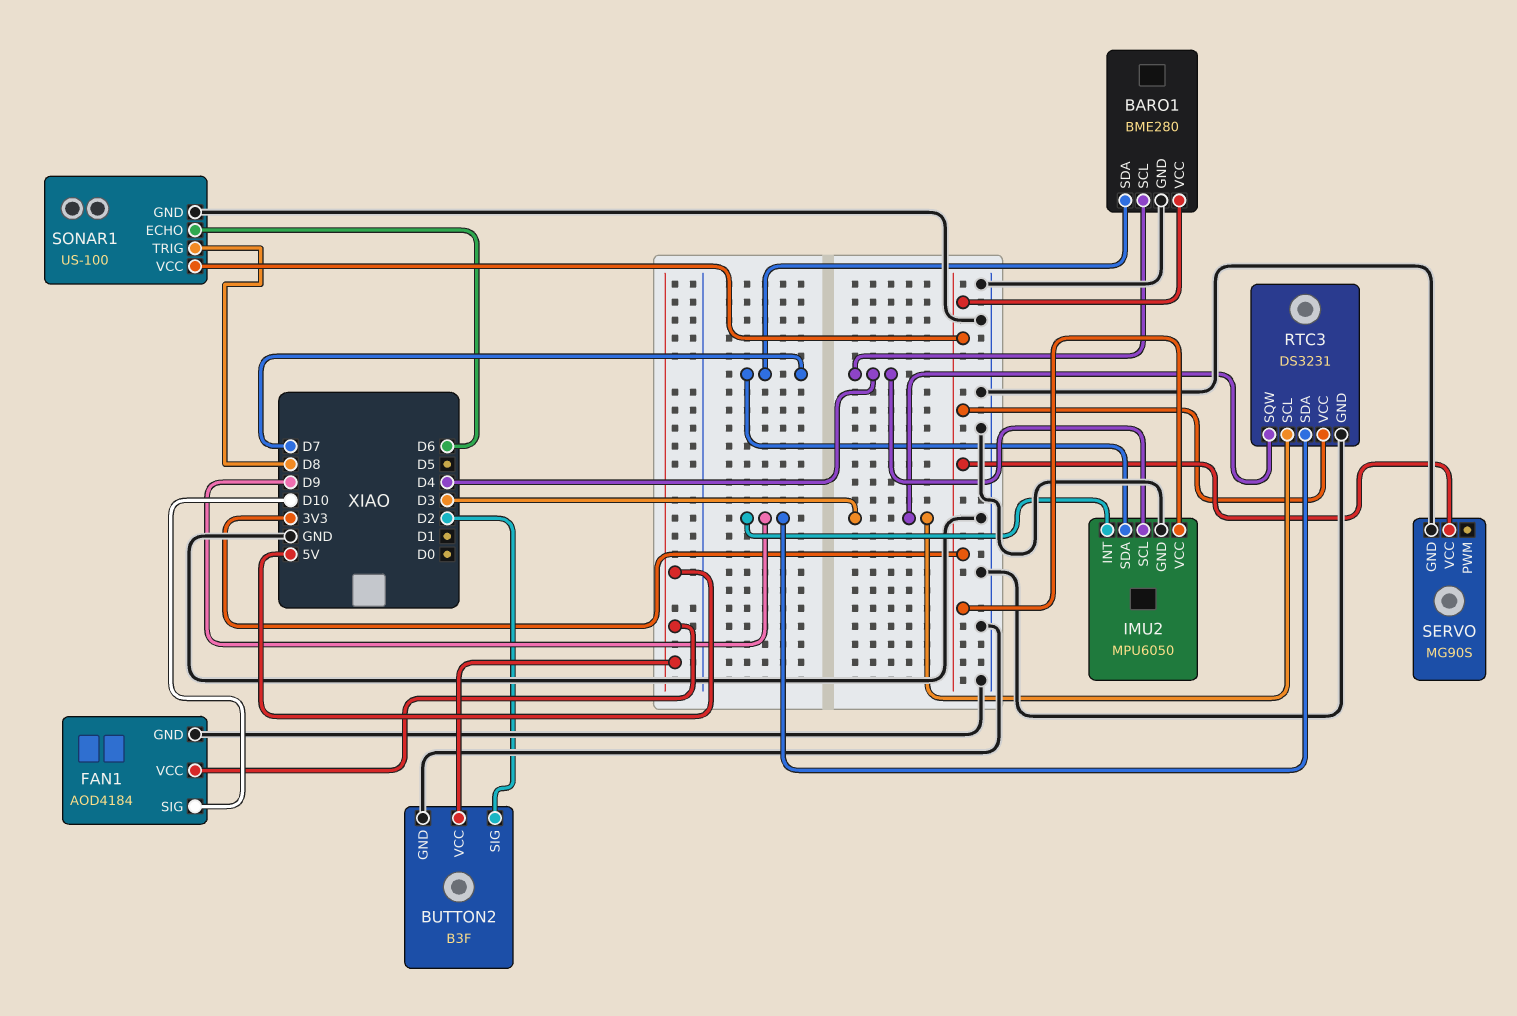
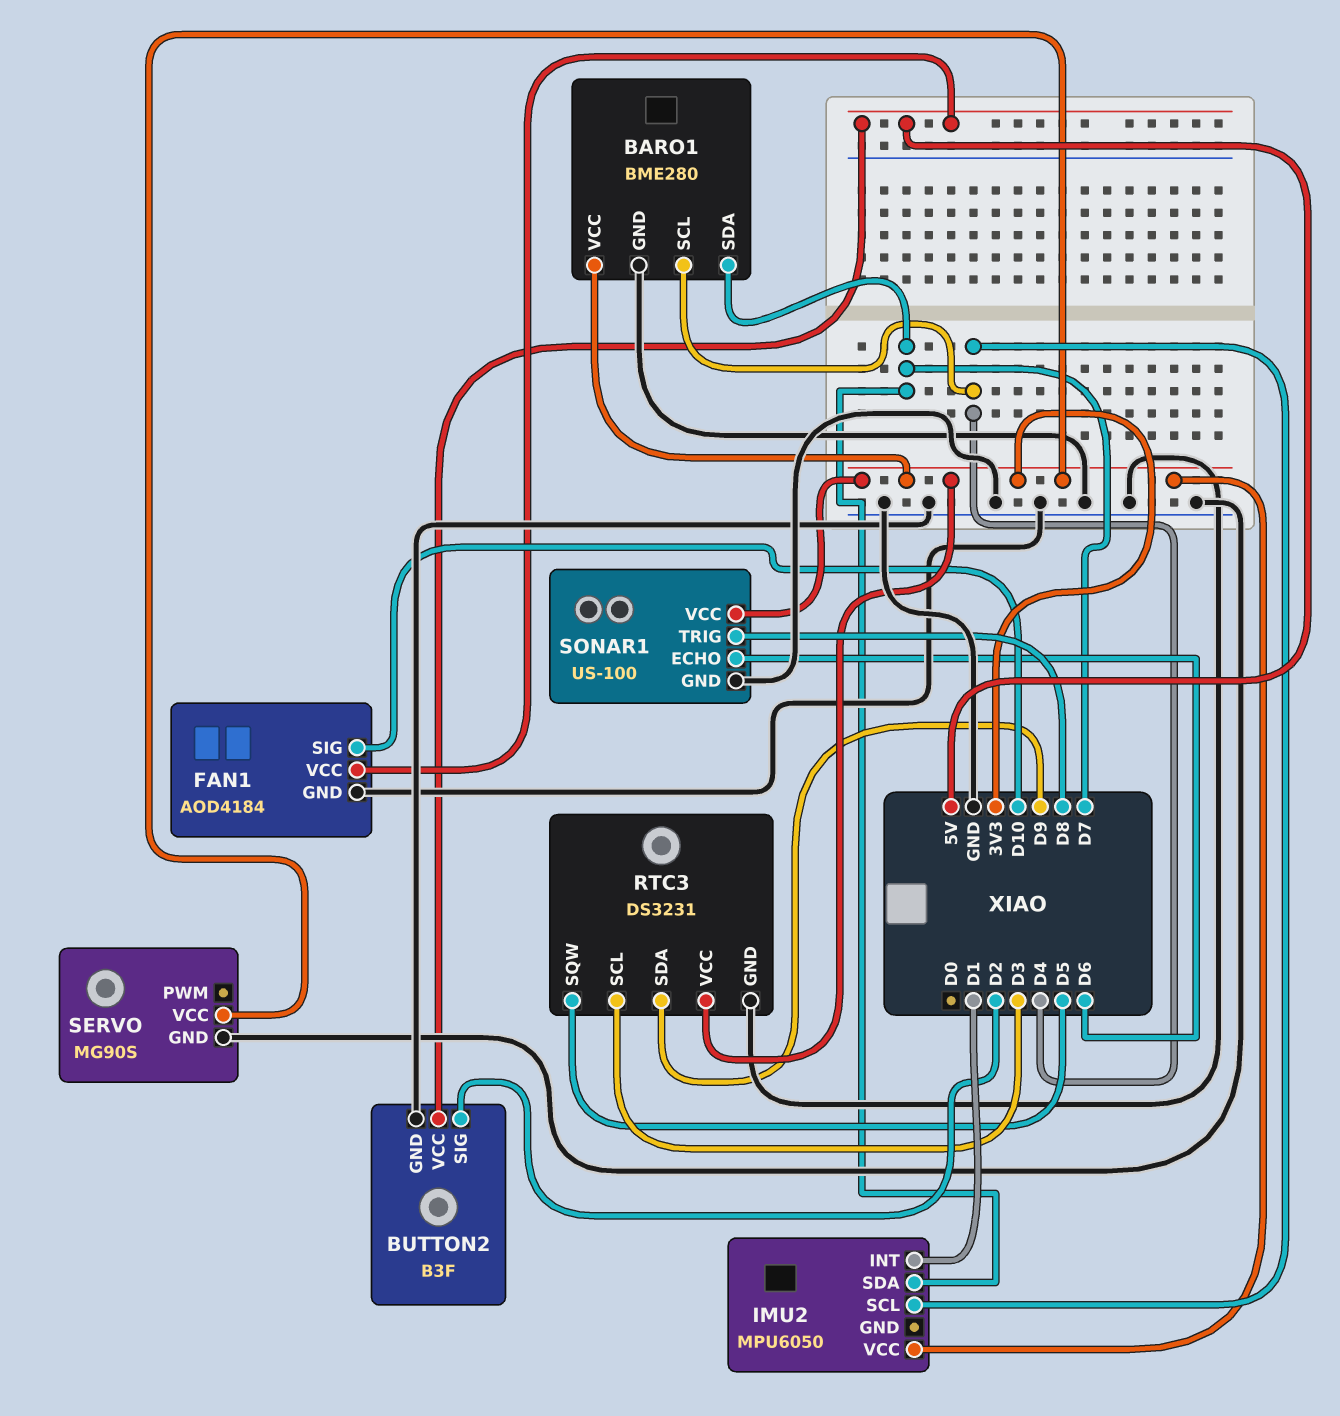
IMU2 pin GND: GND -> none
IMU2 pin INT: D9 -> D1
RTC3 pin SQW: D3 -> D5

